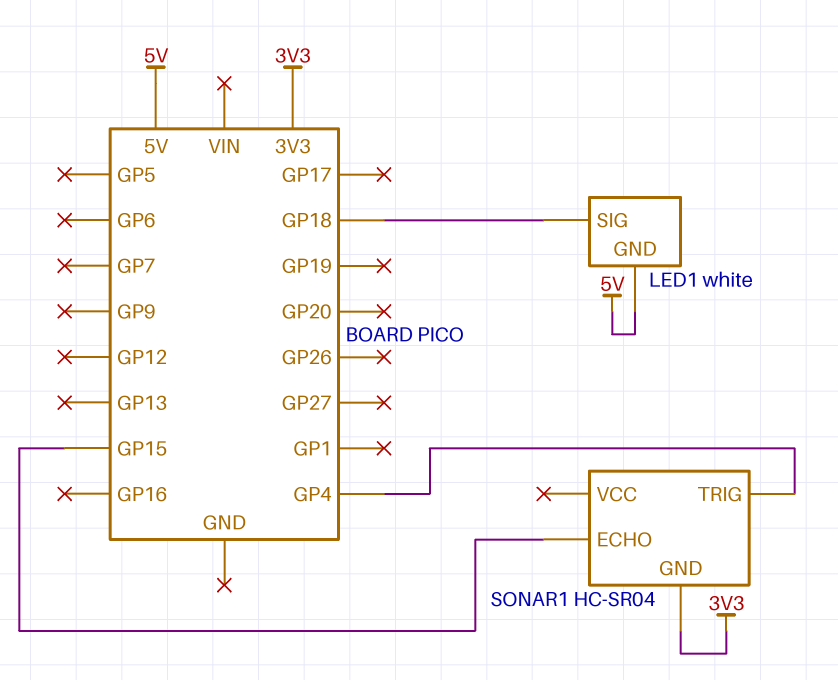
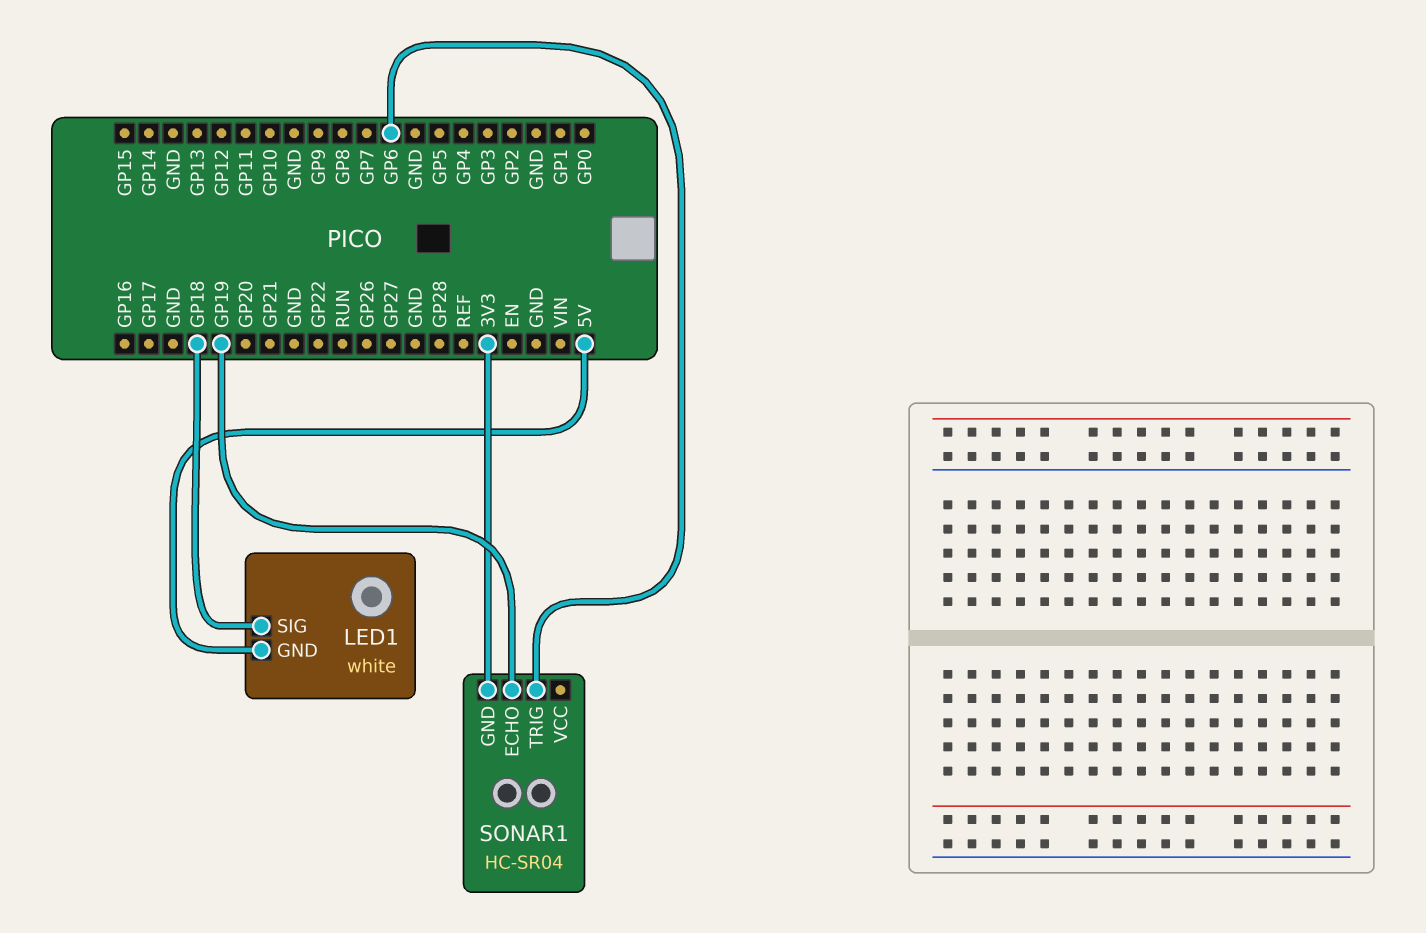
SONAR1 pin ECHO: GP15 -> GP19
SONAR1 pin TRIG: GP4 -> GP6

